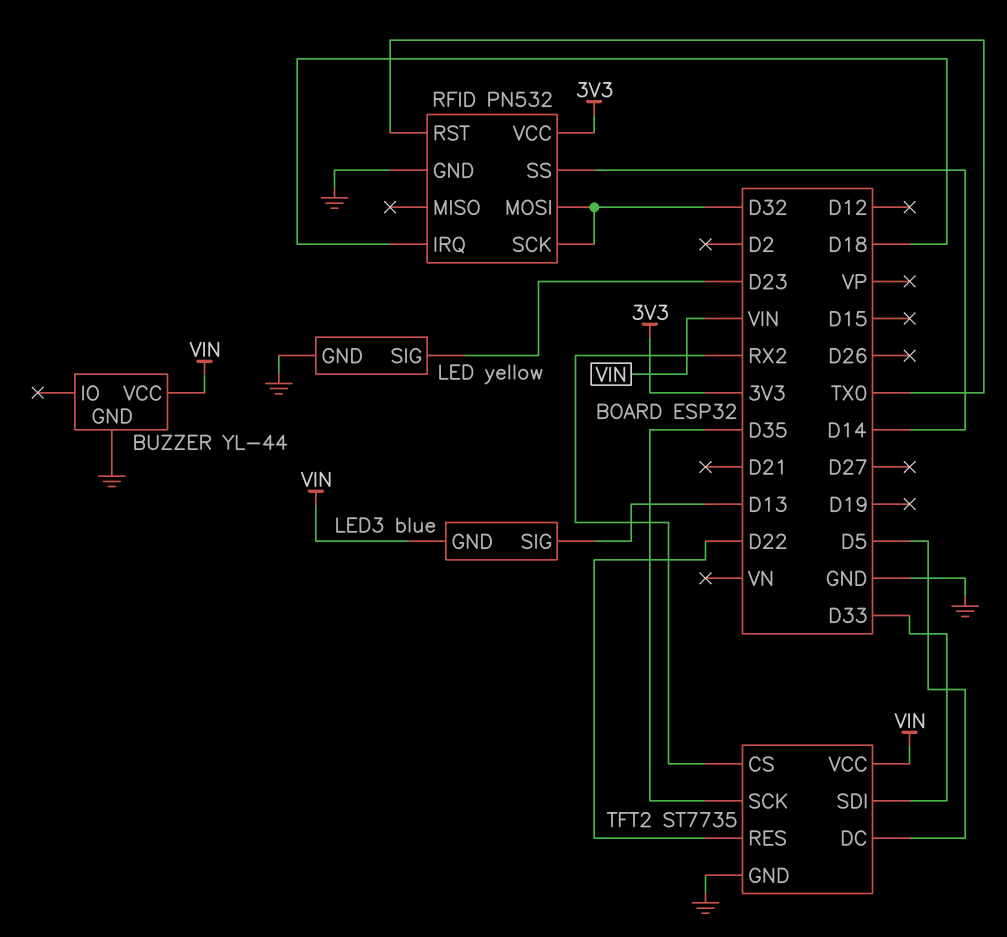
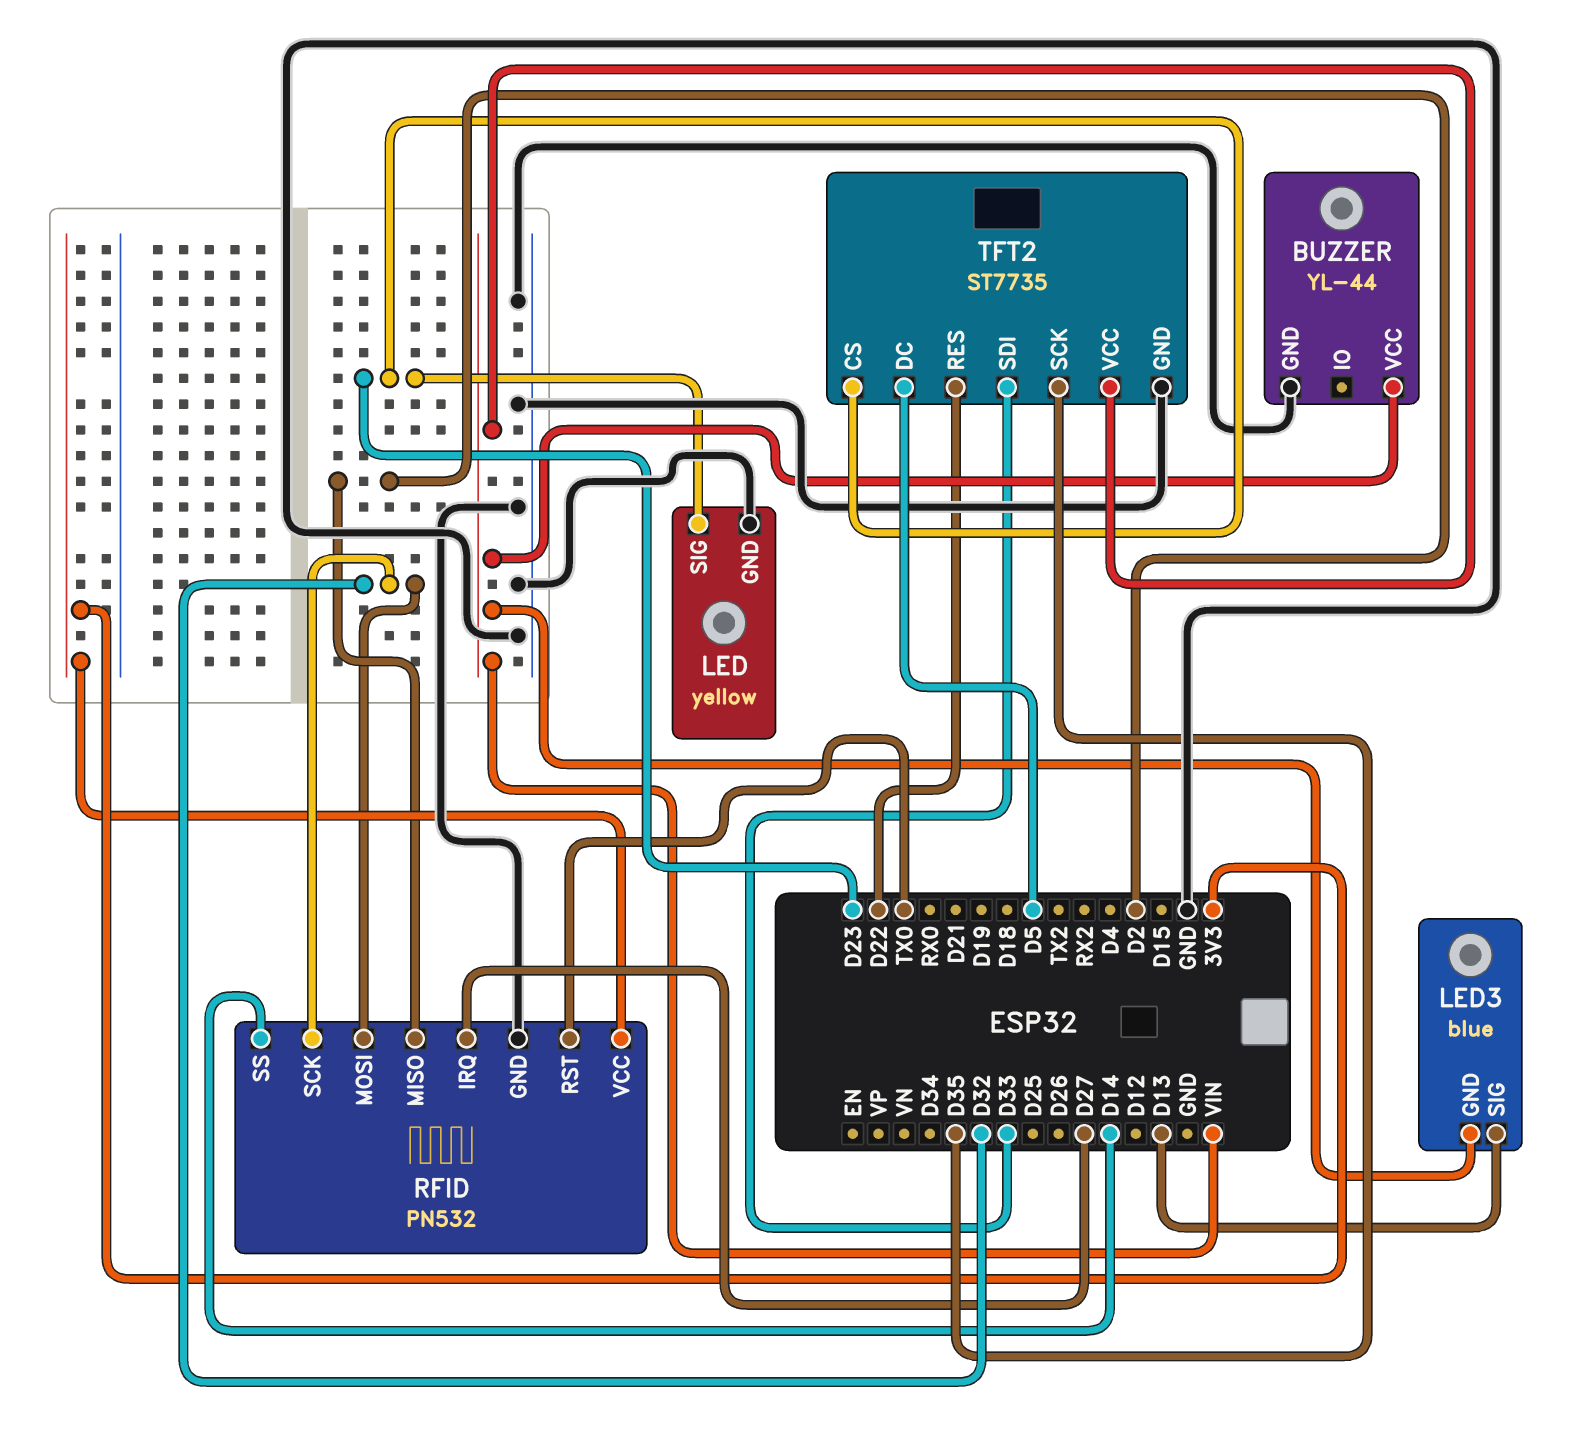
RFID pin IRQ: D18 -> D27
RFID pin MISO: none -> D2
TFT2 pin CS: RX2 -> D23

